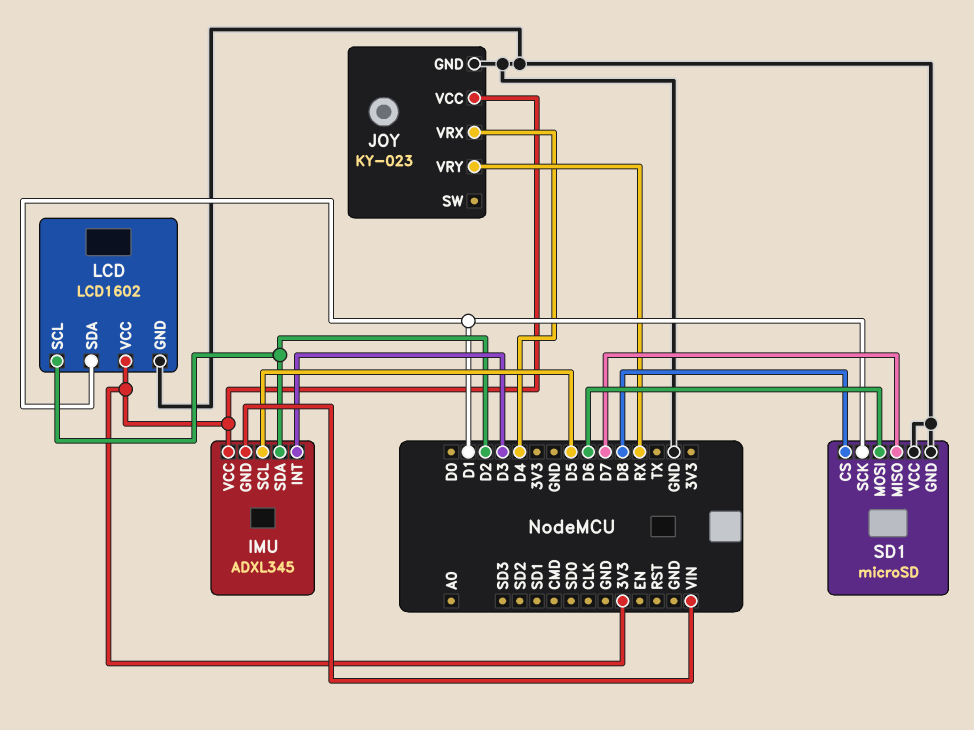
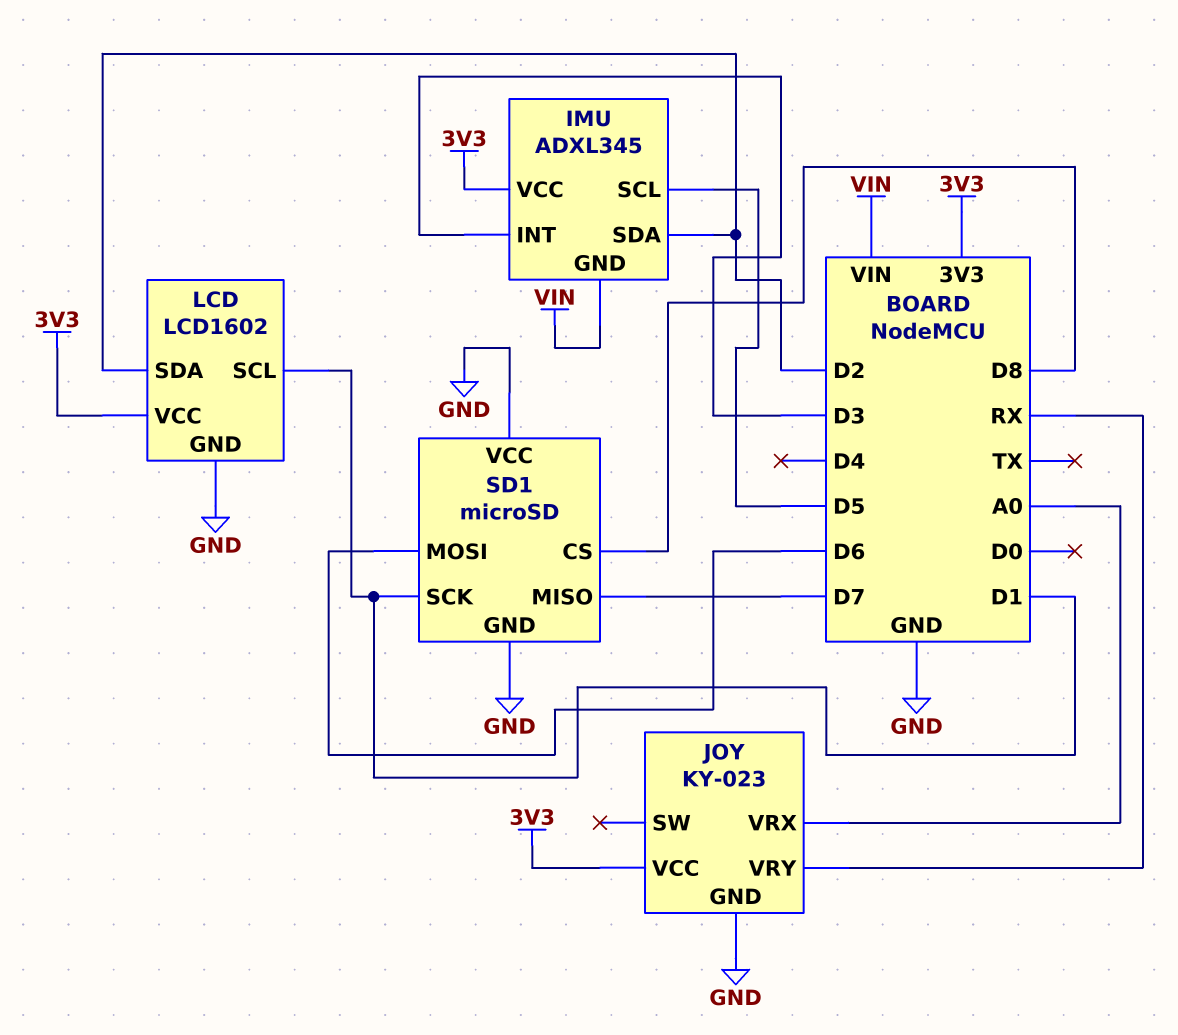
JOY pin VRX: D4 -> A0
LCD pin SCL: D2 -> D1
LCD pin SDA: D1 -> D2

